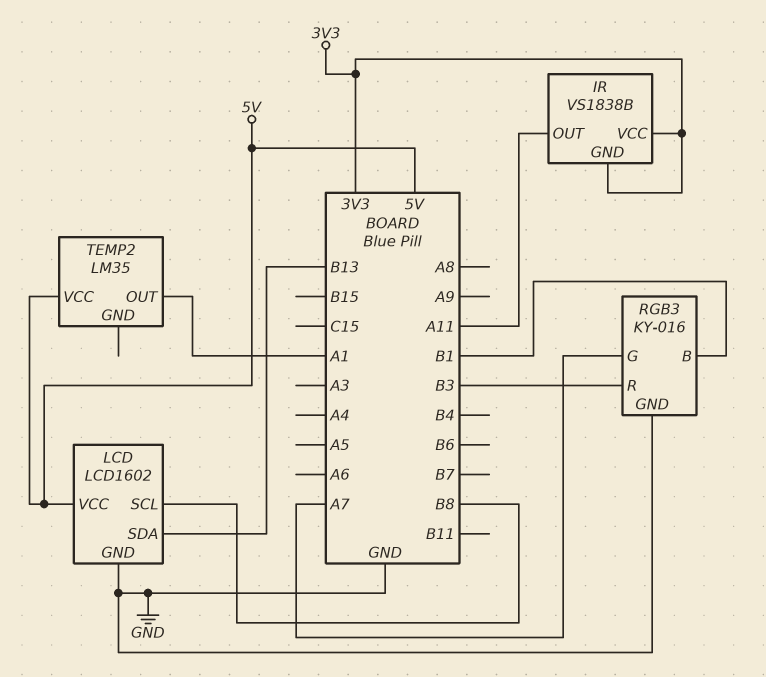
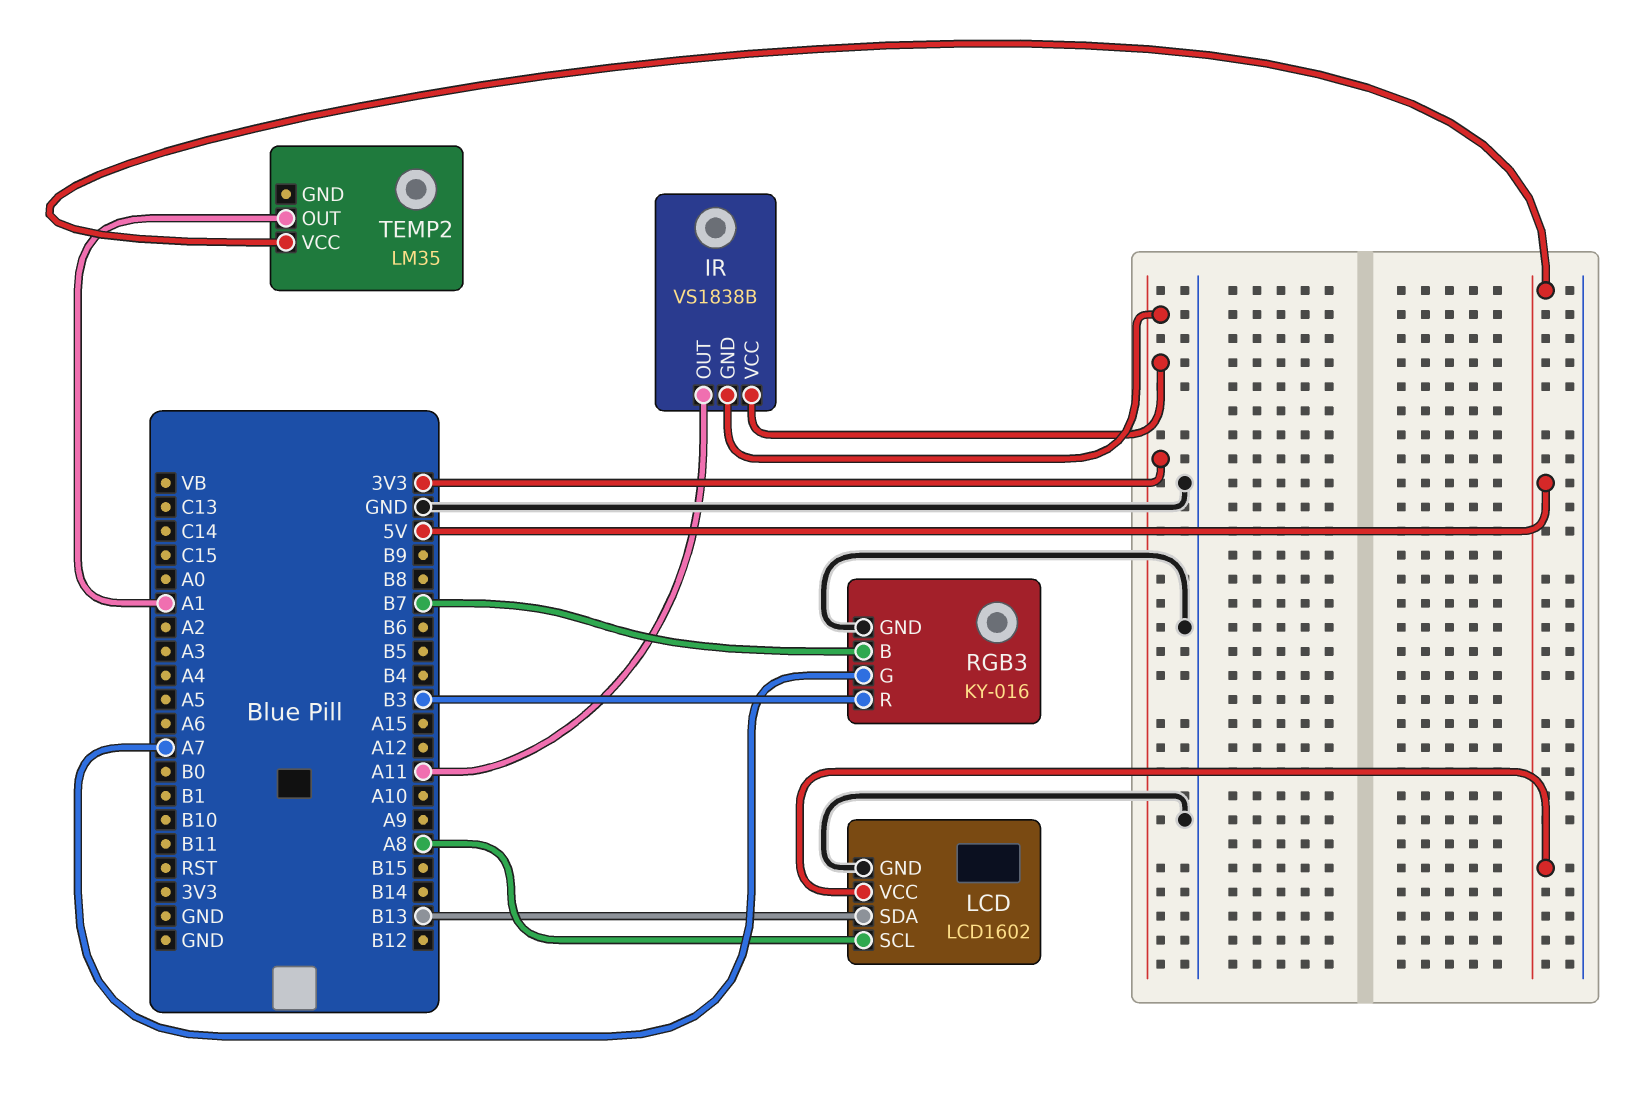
LCD pin SCL: B8 -> A8
RGB3 pin B: B1 -> B7

